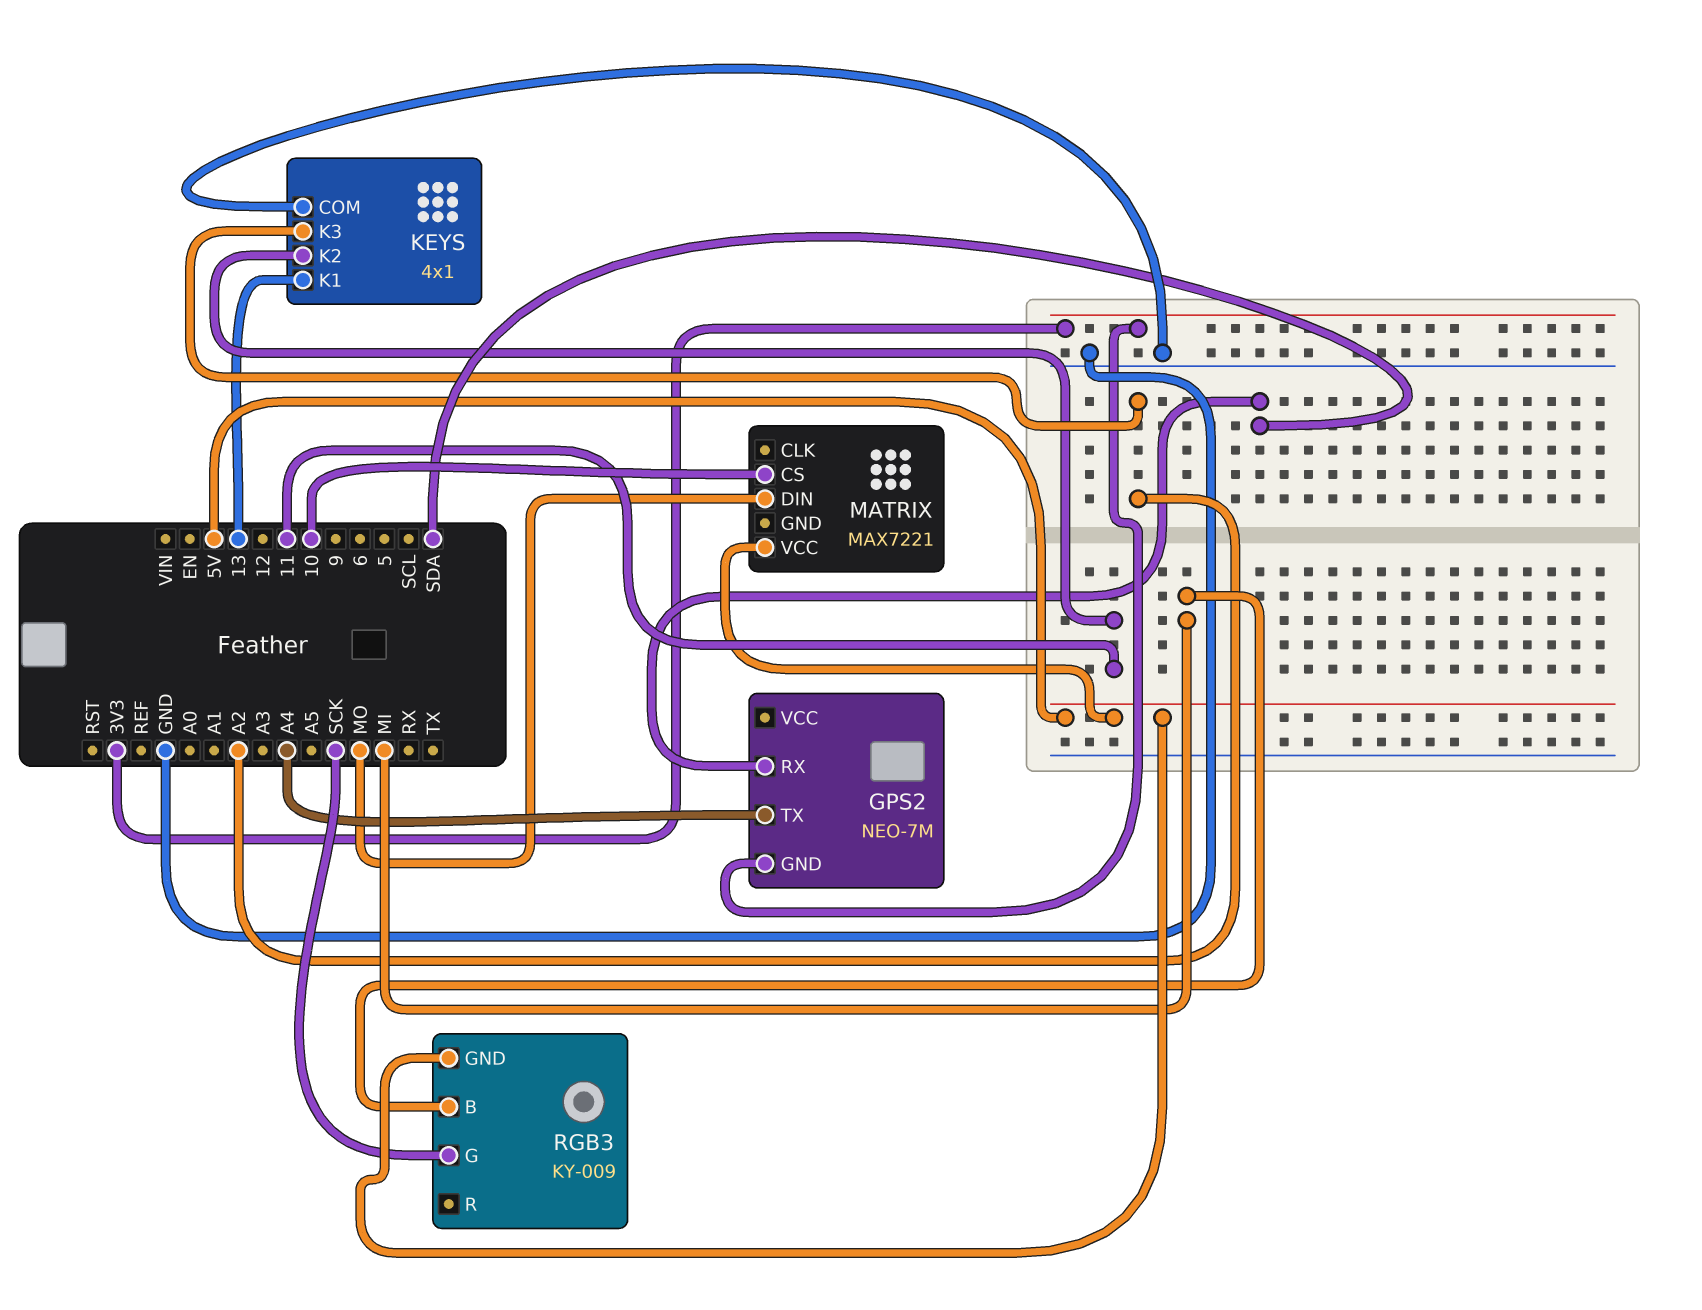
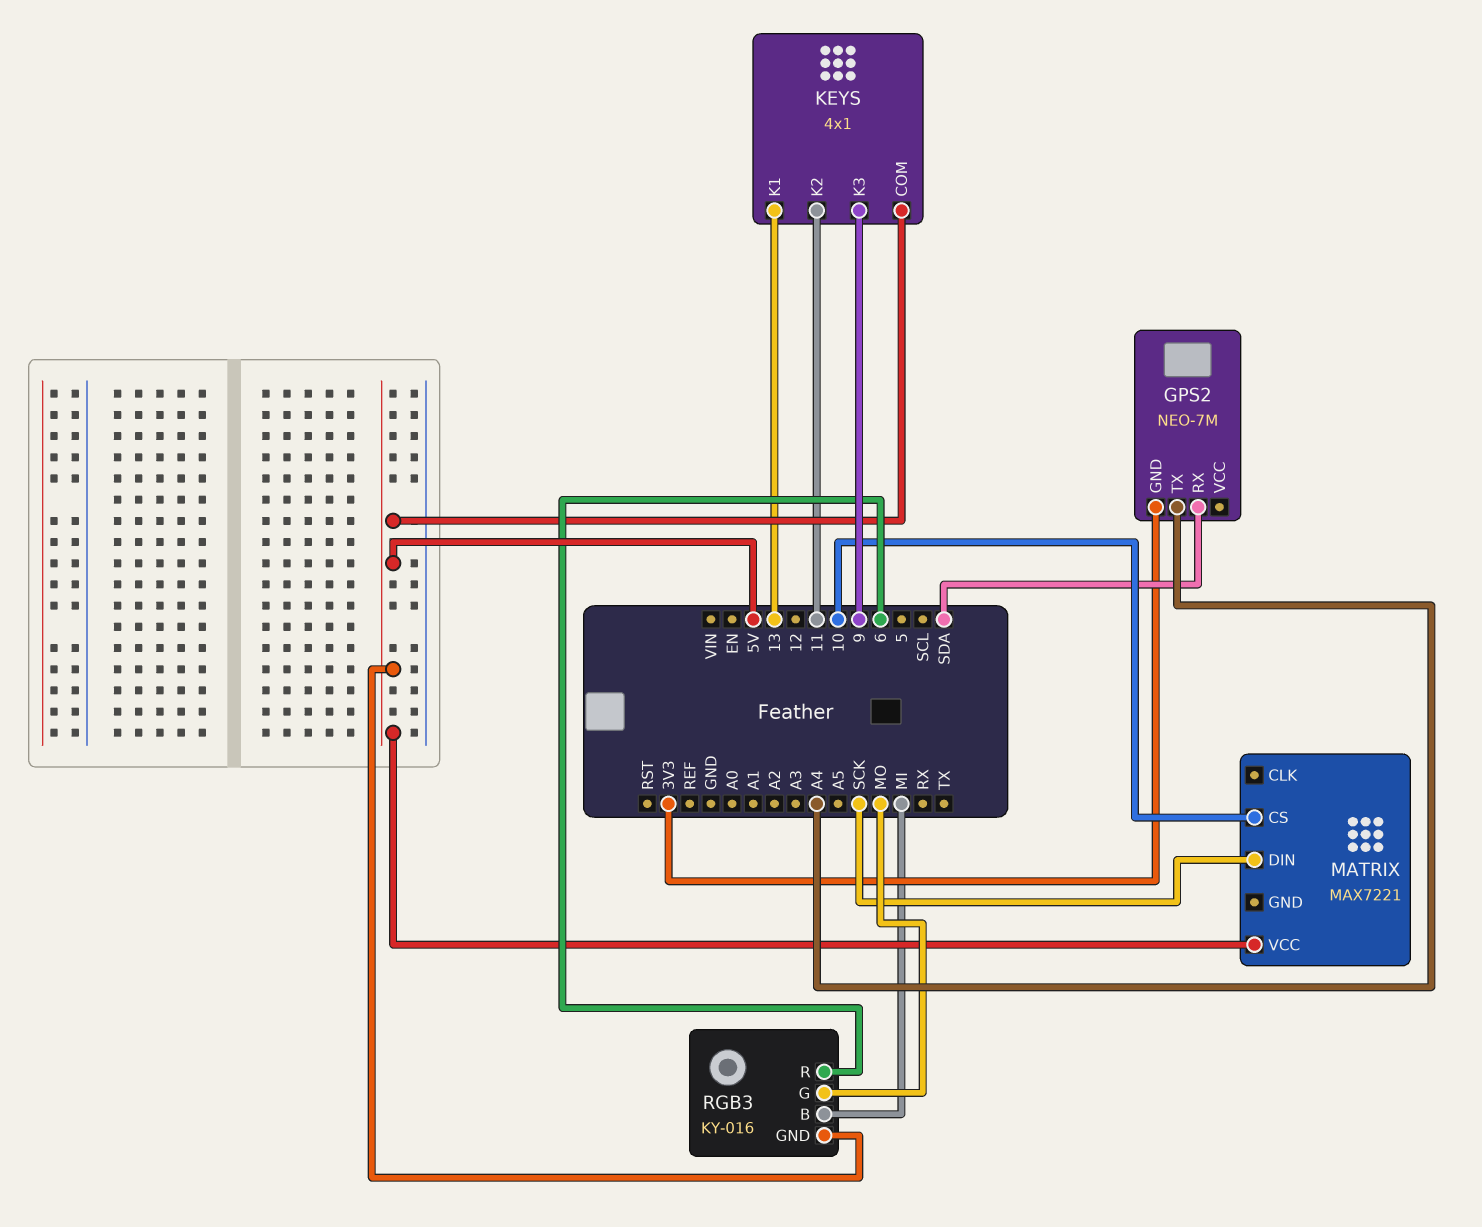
KEYS pin COM: GND -> 5V
KEYS pin K3: A2 -> 9
MATRIX pin DIN: MO -> SCK
RGB3: KY-009 -> KY-016
RGB3 pin G: SCK -> MO
RGB3 pin R: none -> 6

